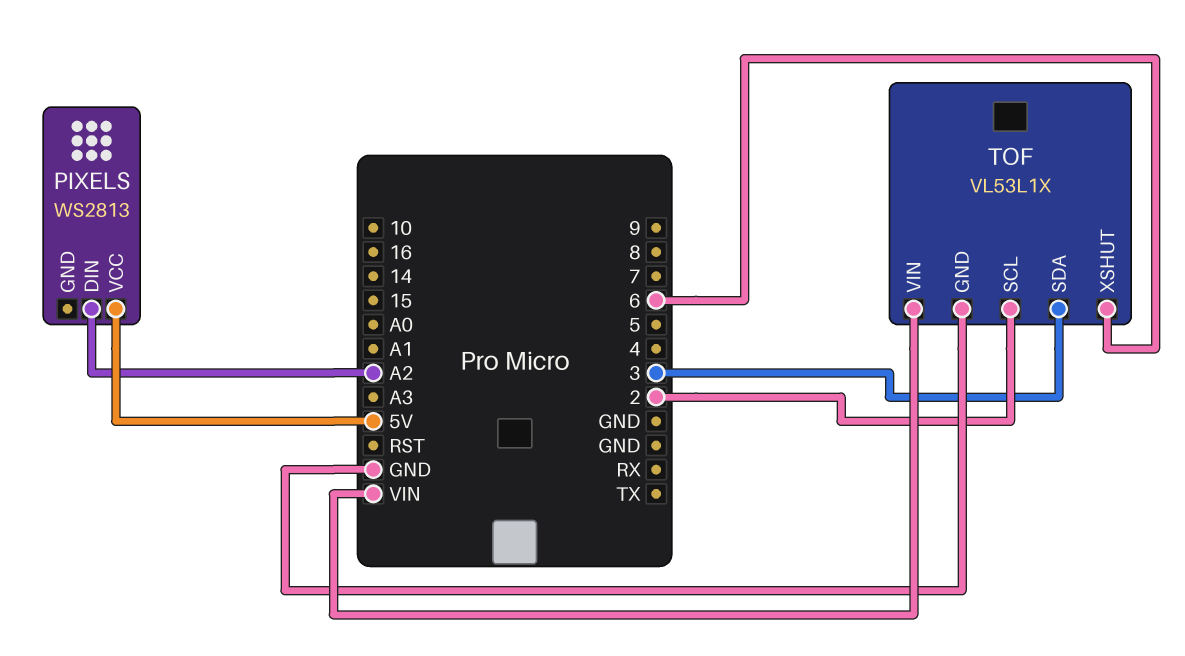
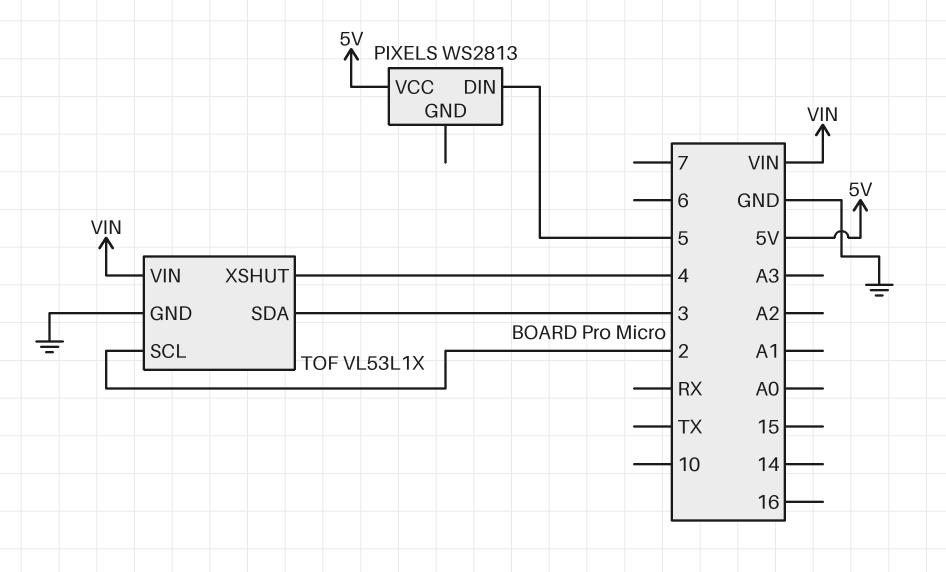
PIXELS pin DIN: A2 -> 5
TOF pin XSHUT: 6 -> 4

